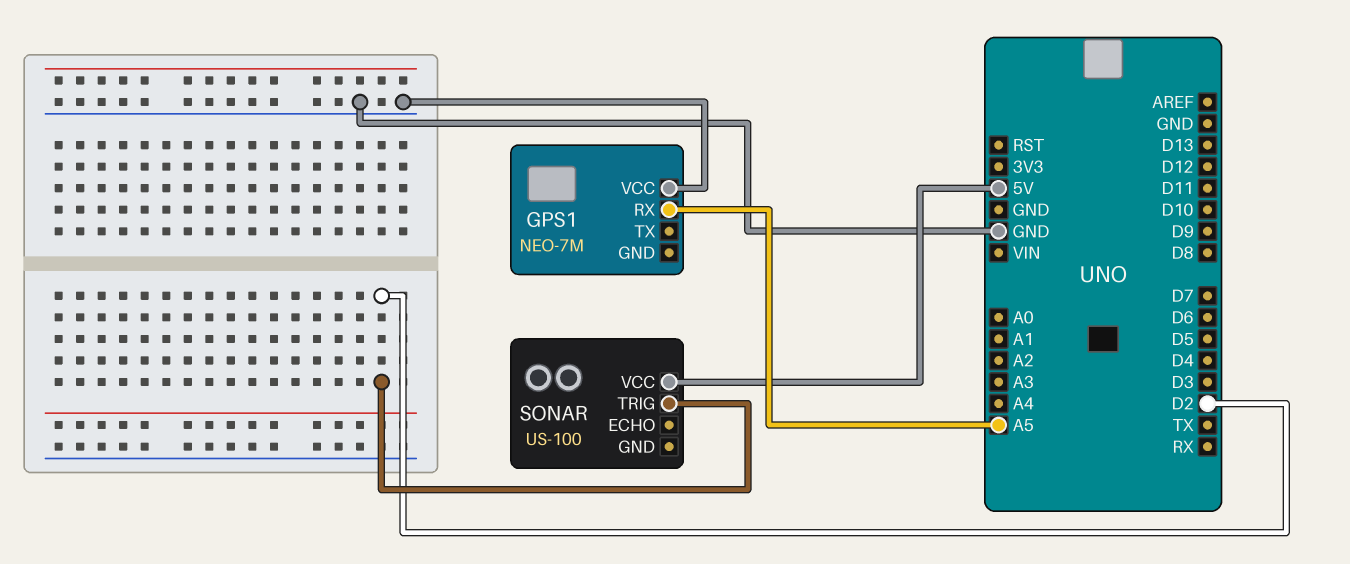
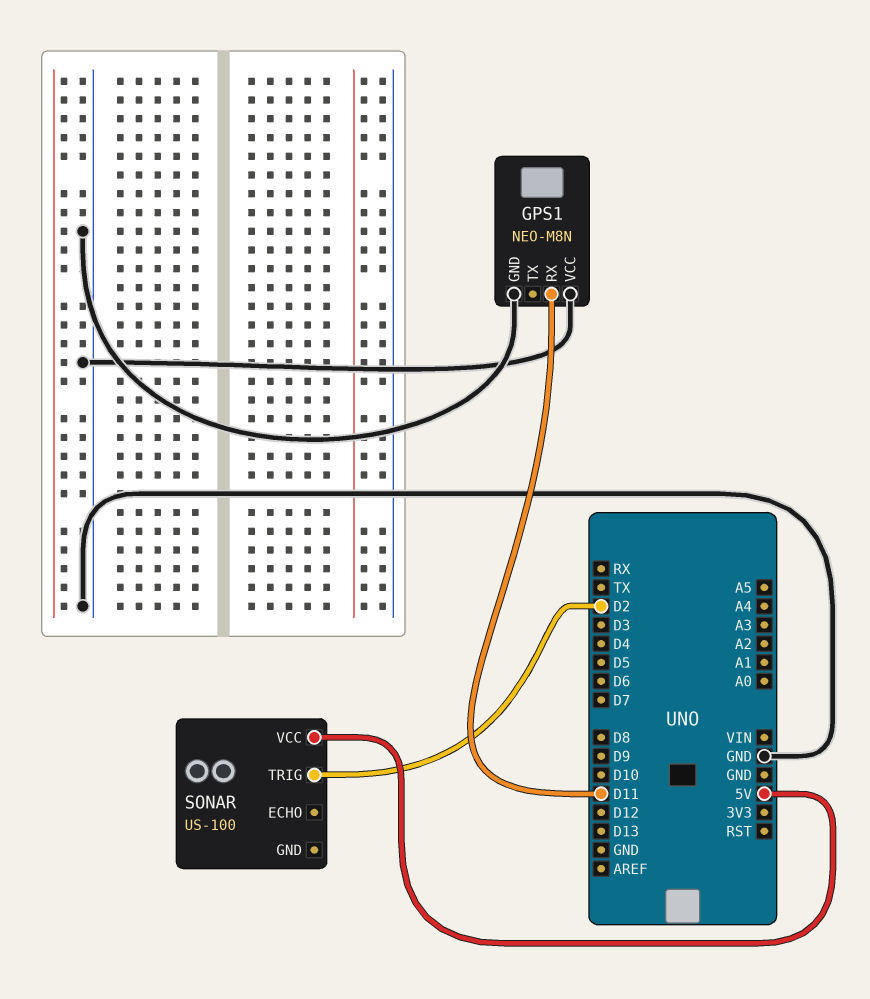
GPS1: NEO-7M -> NEO-M8N
GPS1 pin GND: none -> GND
GPS1 pin RX: A5 -> D11

